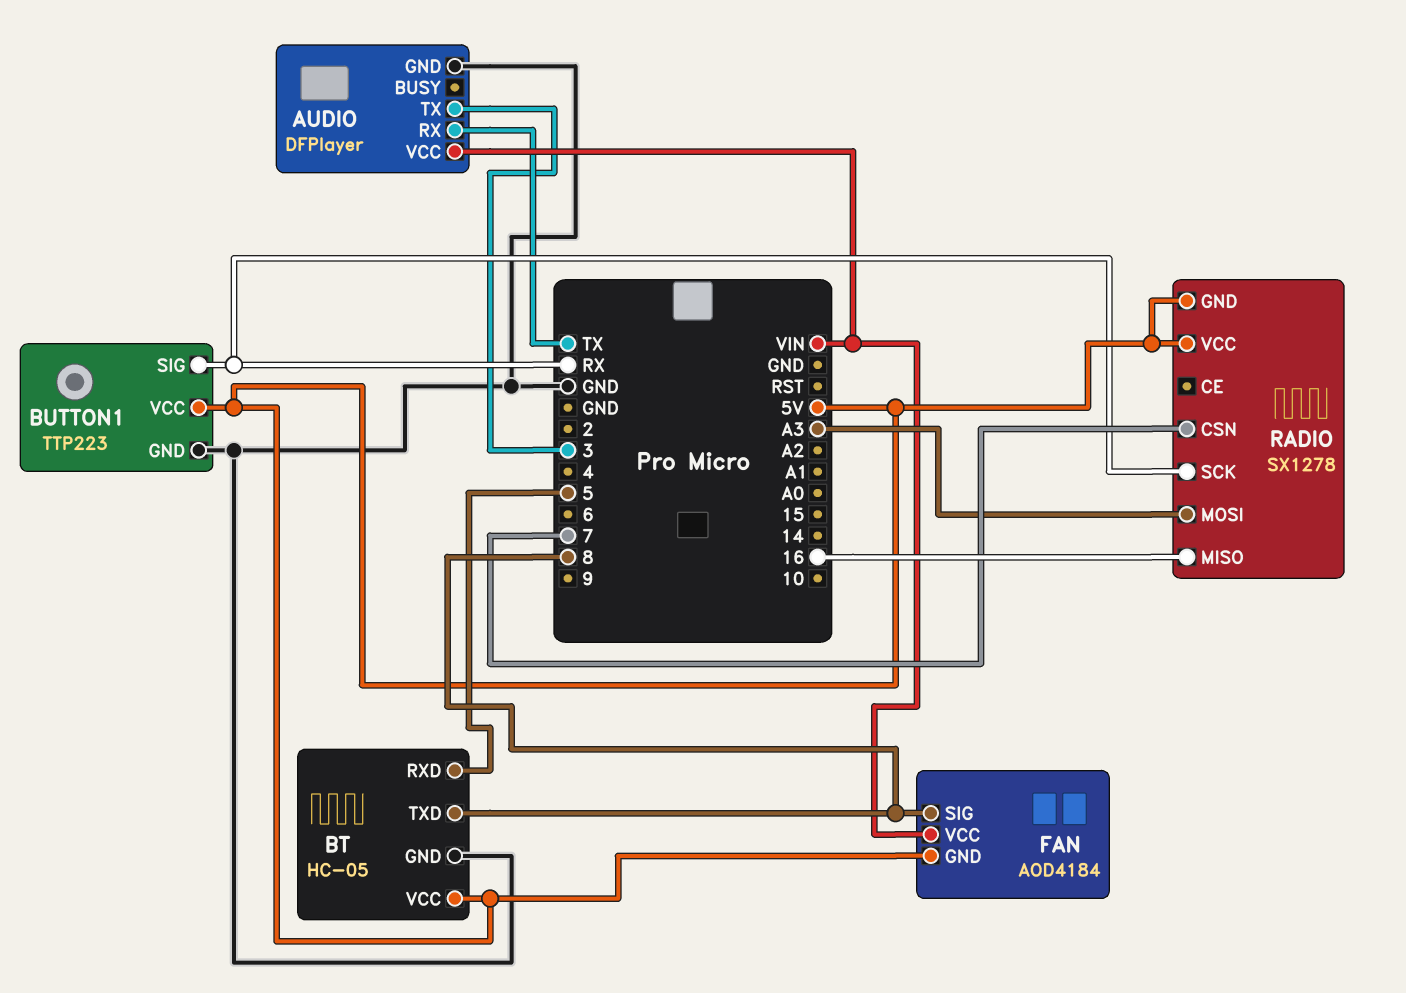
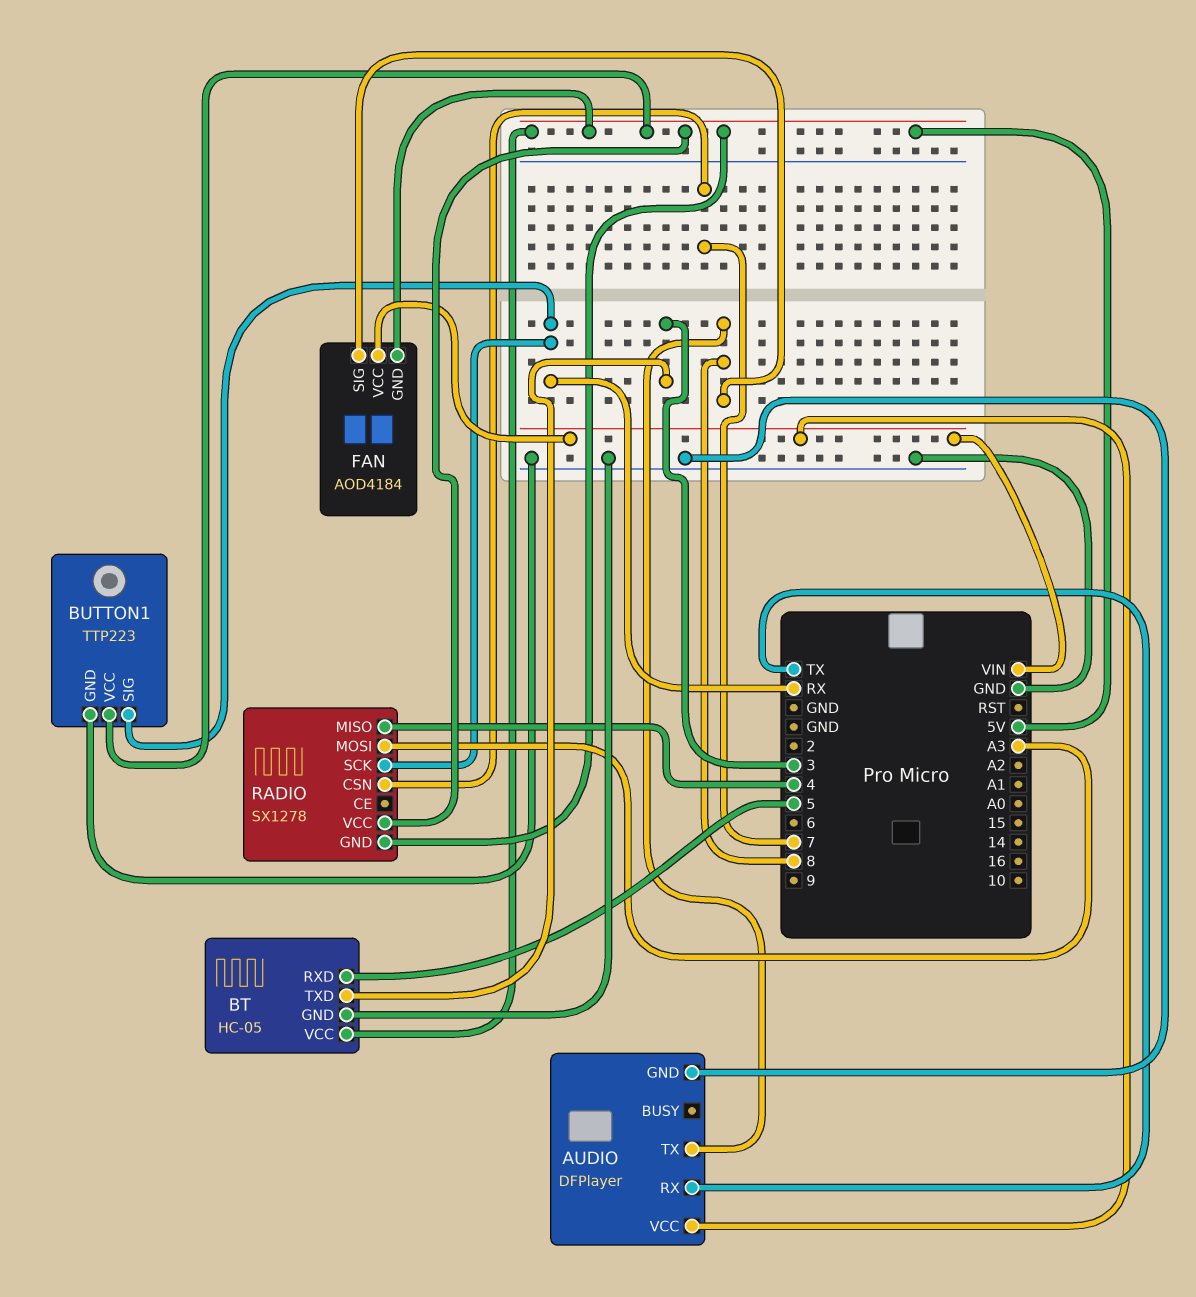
AUDIO pin TX: 3 -> 8
BT pin TXD: 8 -> 3
RADIO pin MISO: 16 -> 4

